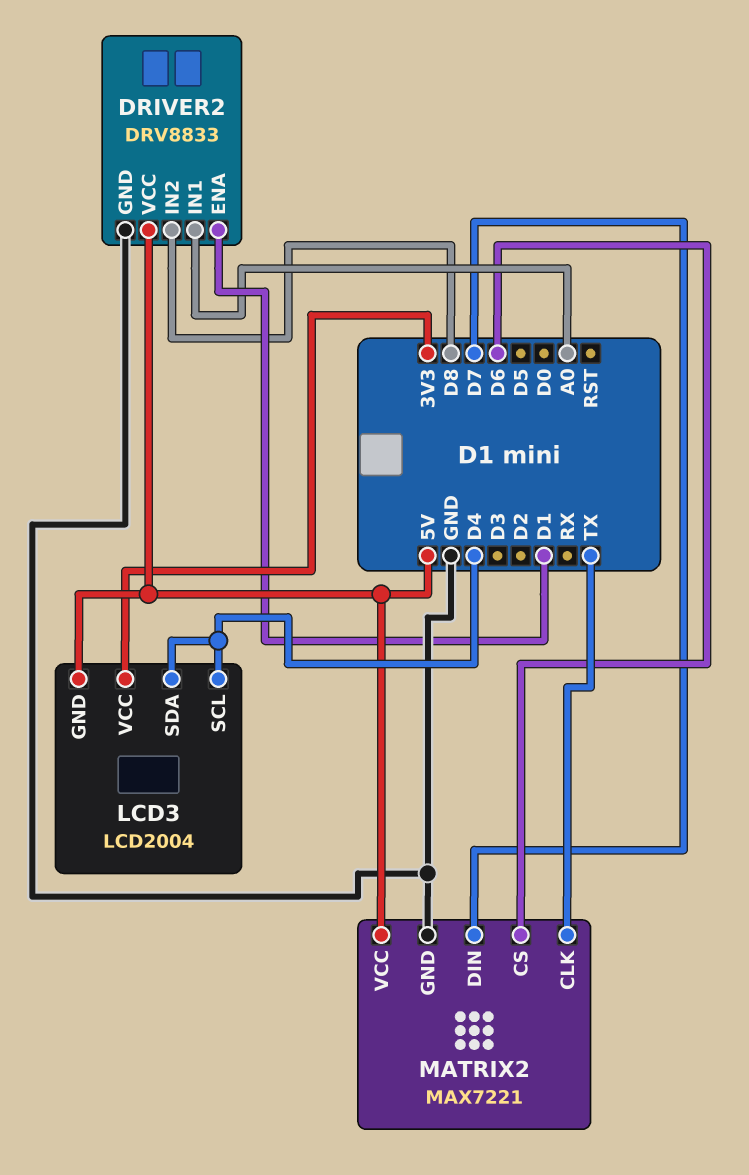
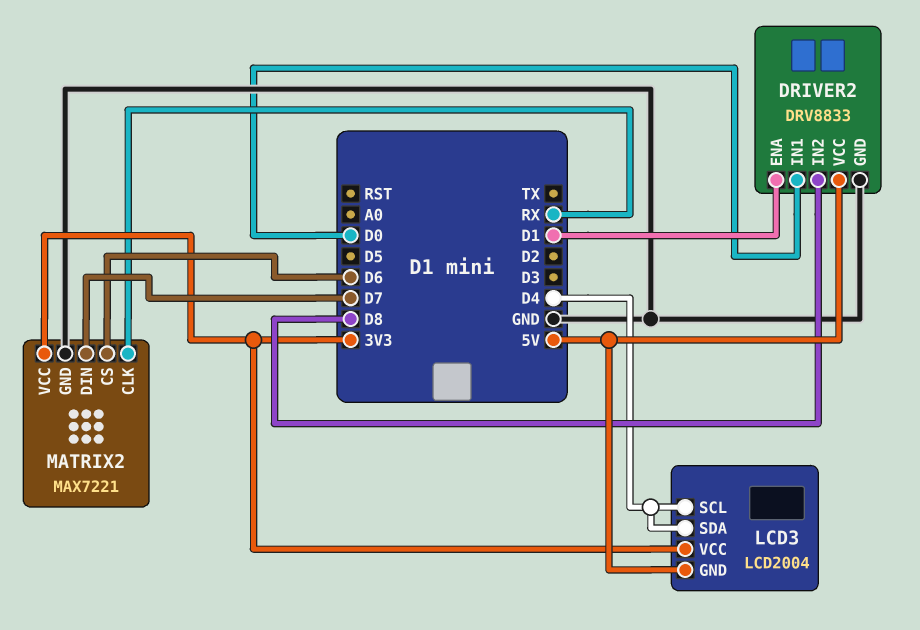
DRIVER2 pin IN1: A0 -> D0
MATRIX2 pin CLK: TX -> RX
MATRIX2 pin VCC: 5V -> 3V3

